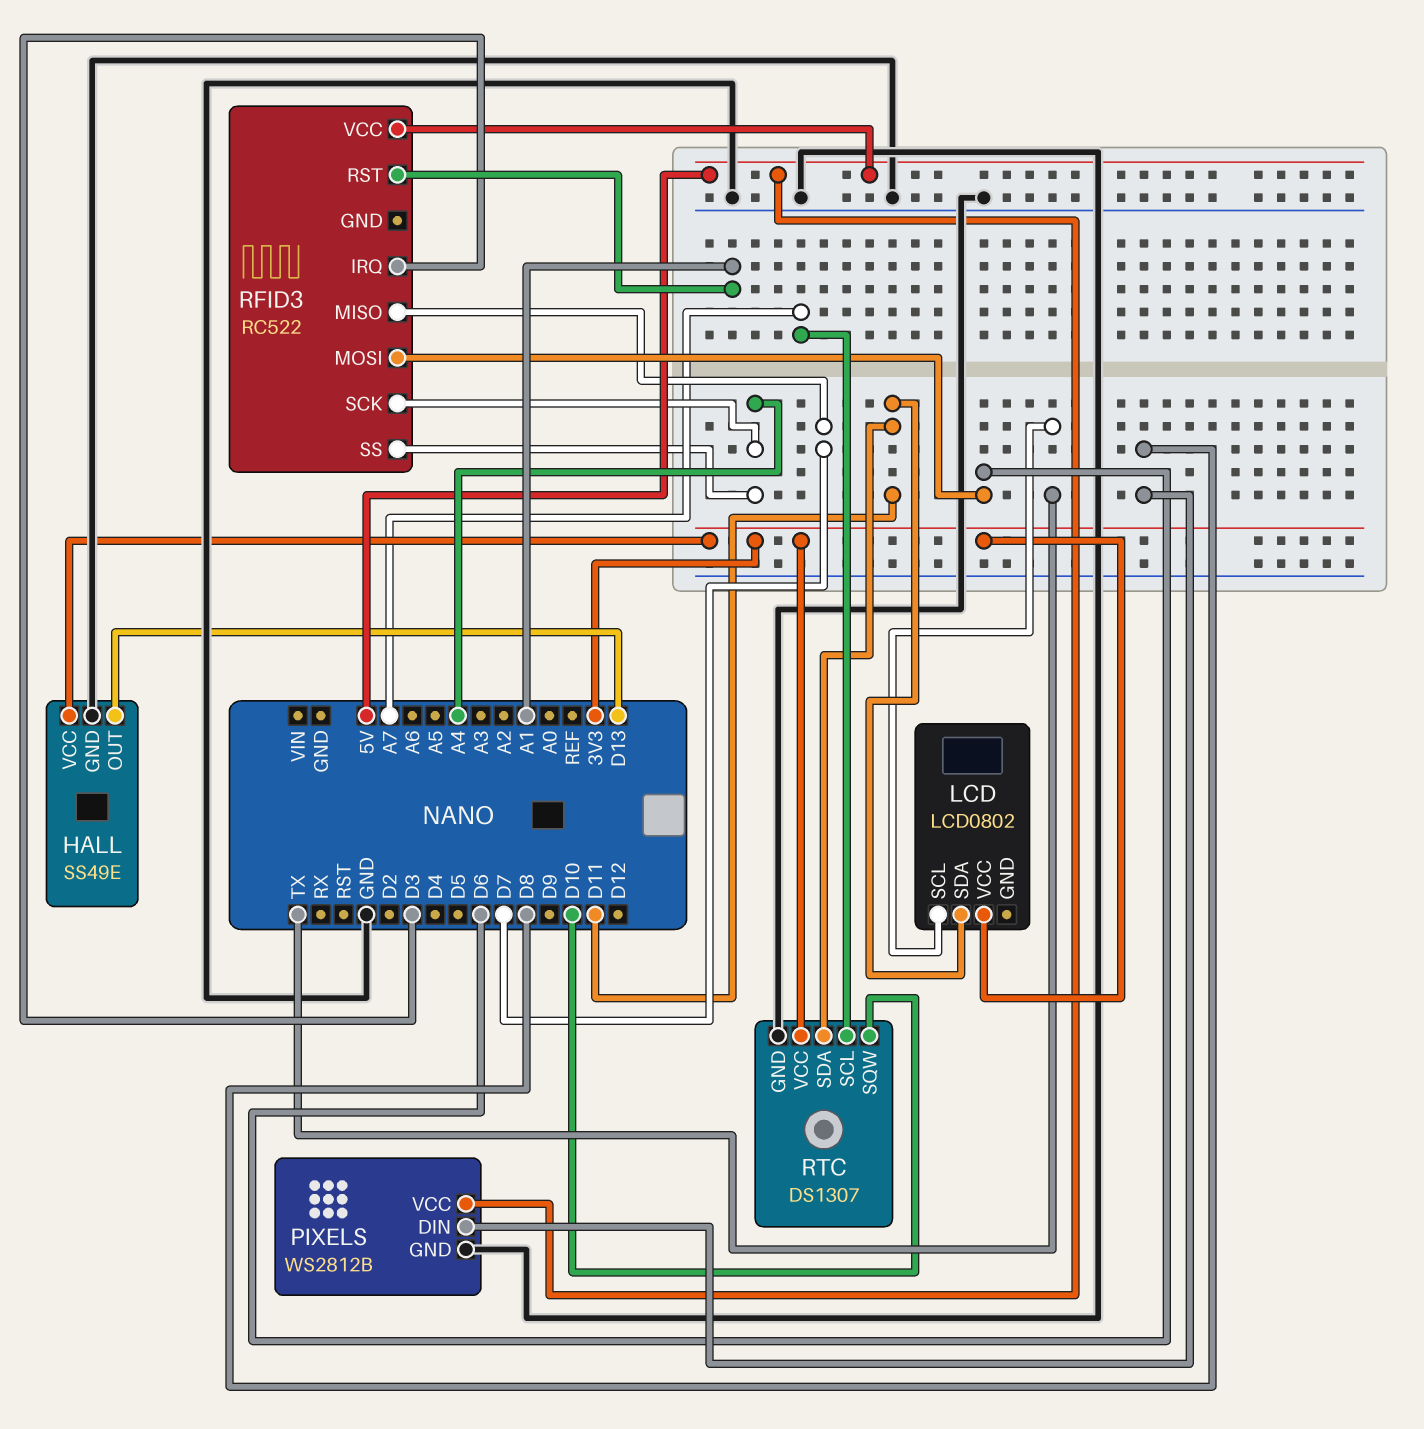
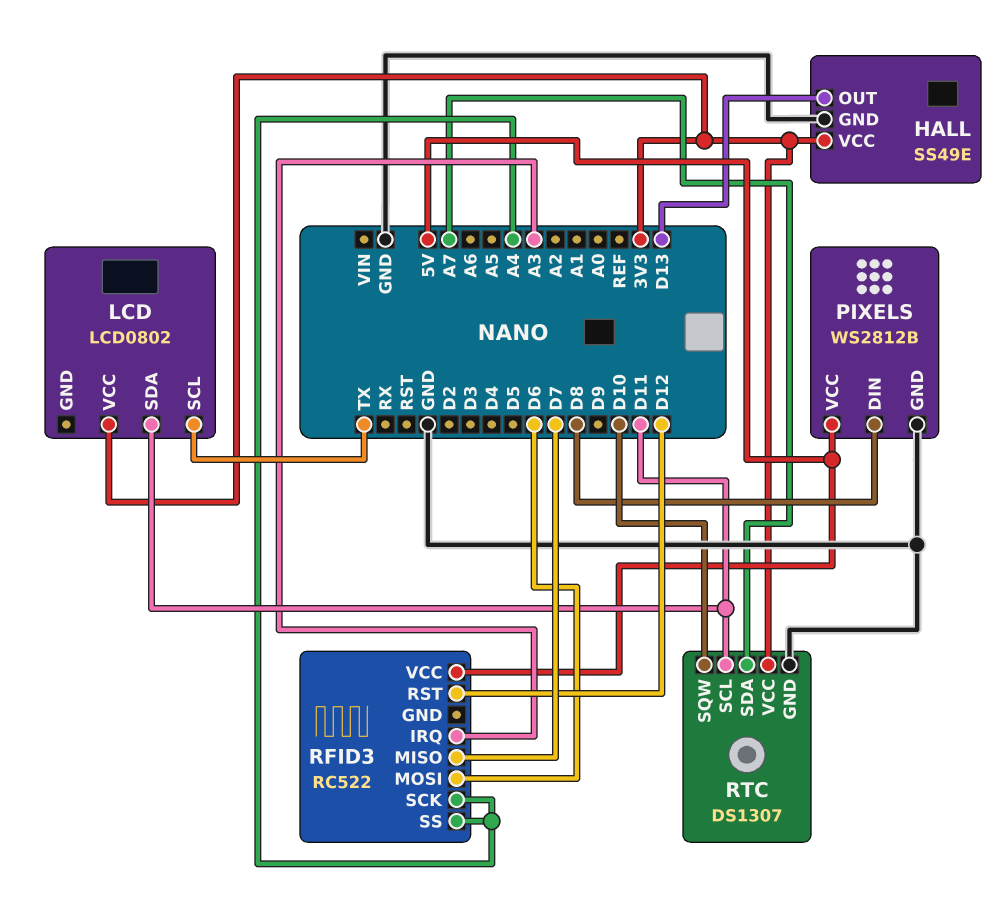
RFID3 pin IRQ: D3 -> A3
RFID3 pin RST: A1 -> D12
RTC pin SCL: A7 -> D11
RTC pin SDA: D11 -> A7

